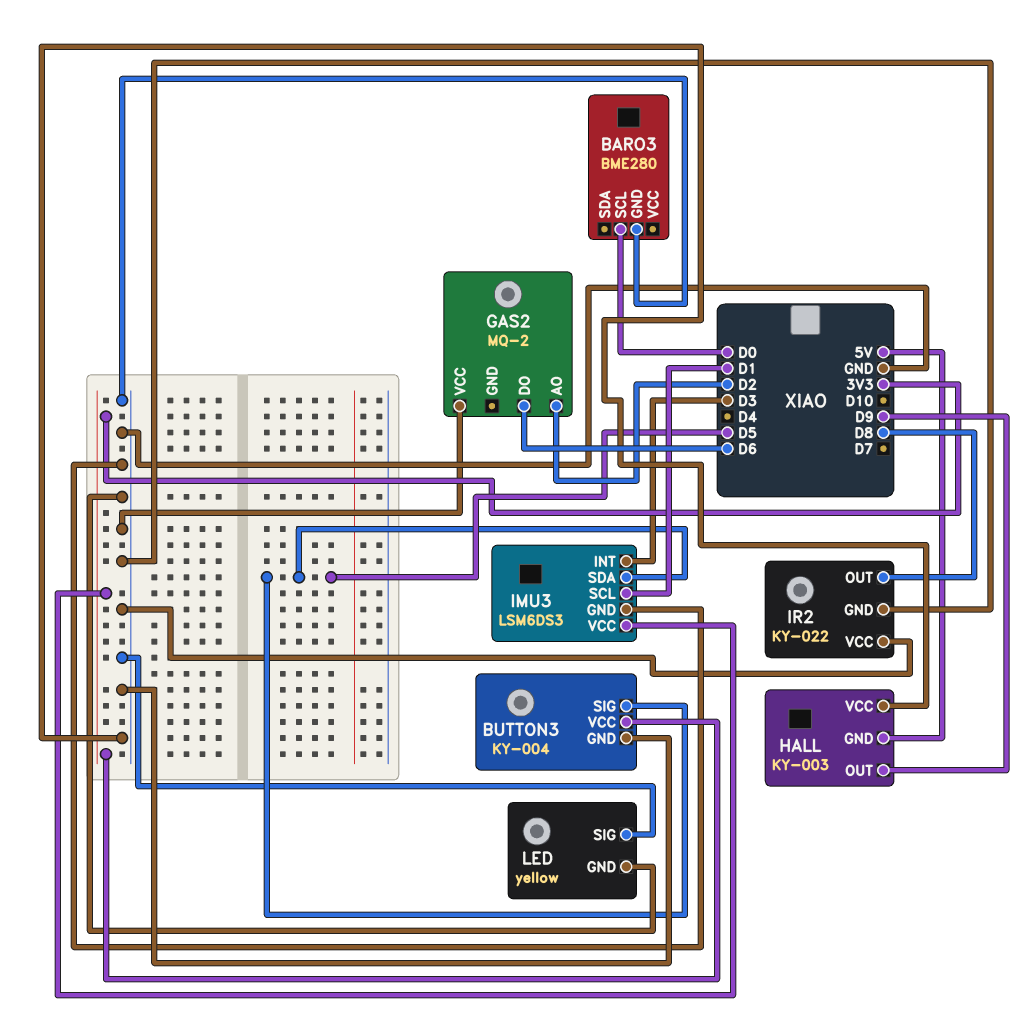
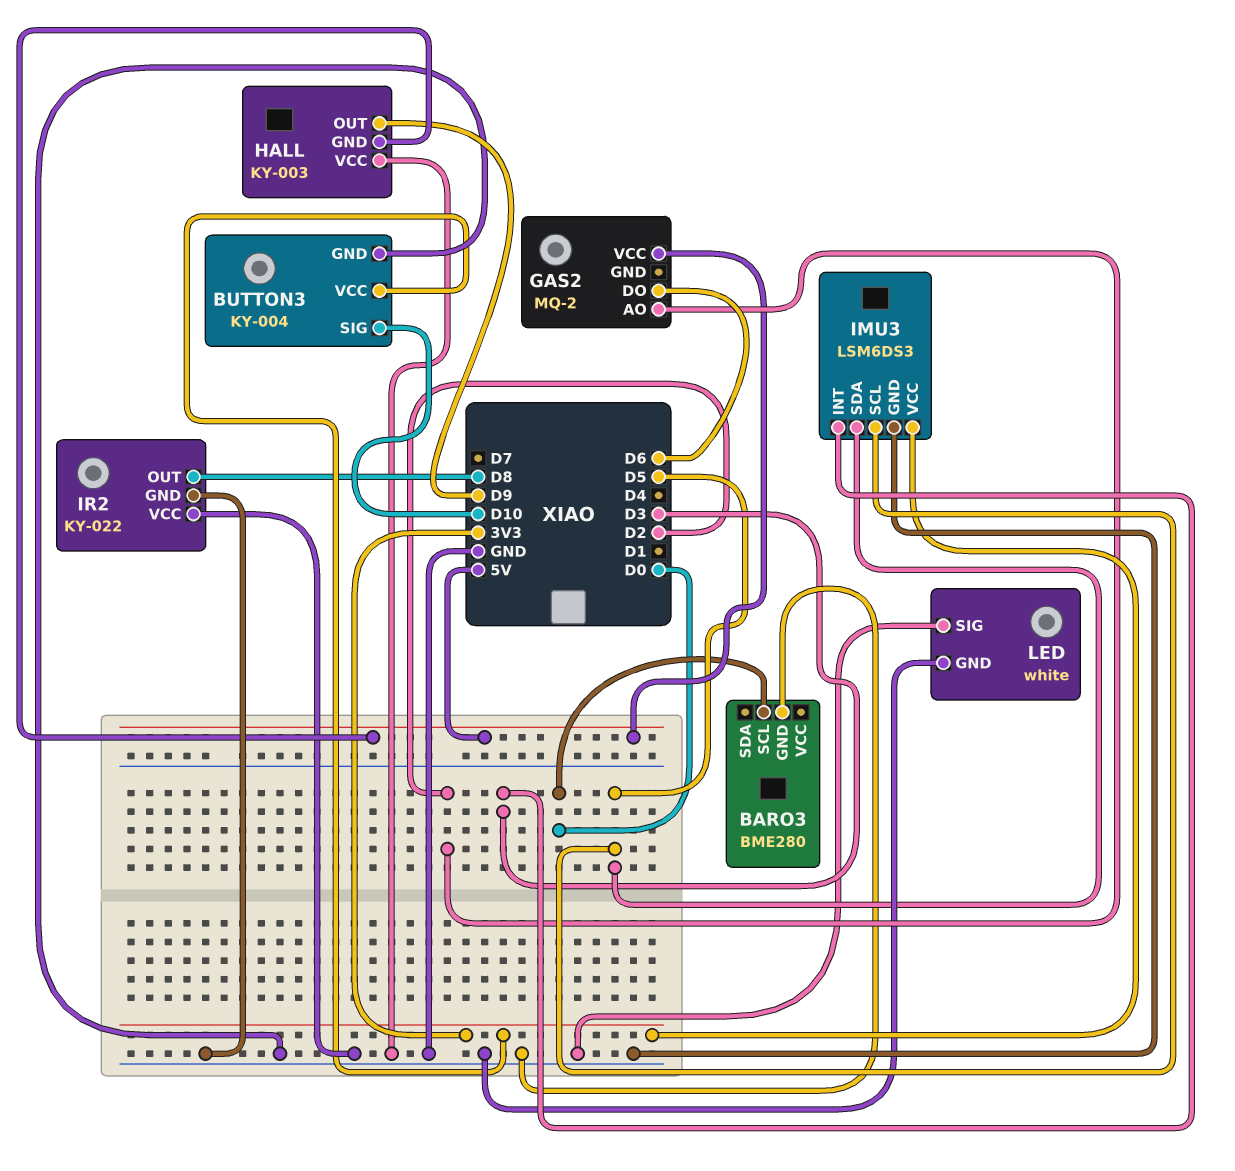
BUTTON3 pin SIG: D5 -> D10
GAS2 pin VCC: GND -> 5V
IMU3 pin SCL: D1 -> D5
LED: yellow -> white

